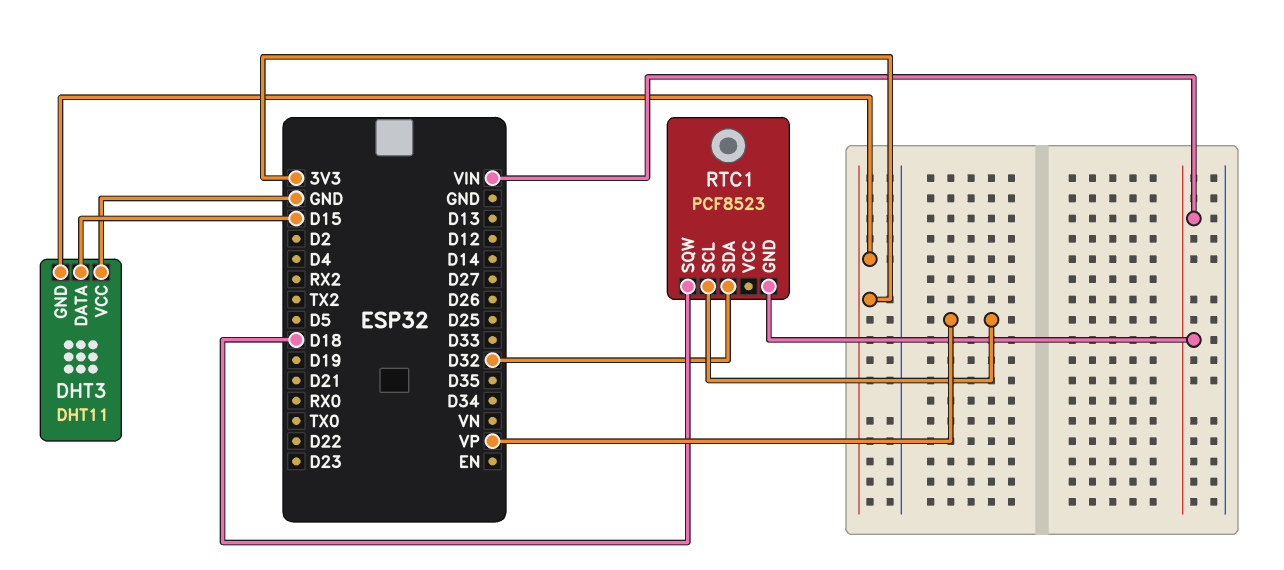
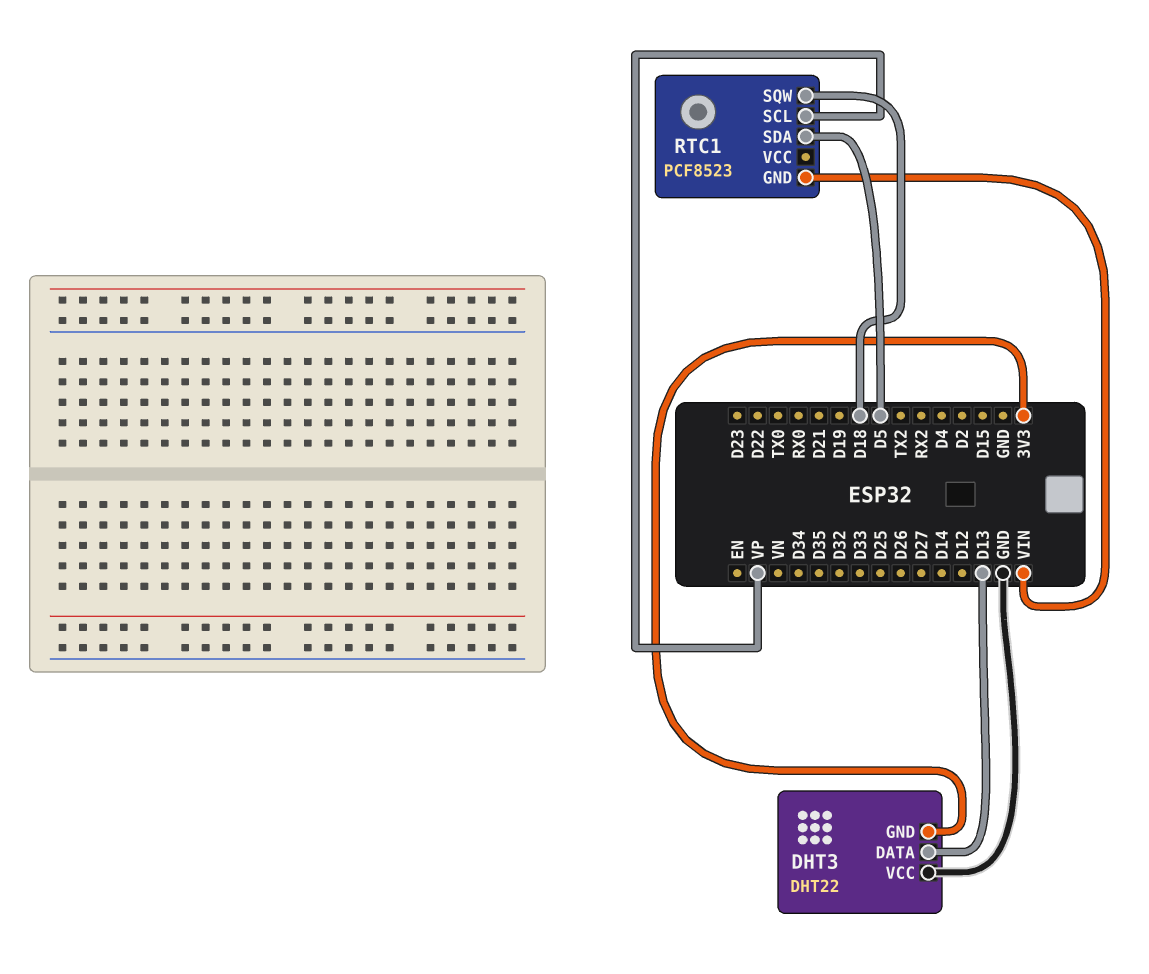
DHT3: DHT11 -> DHT22
DHT3 pin DATA: D15 -> D13
RTC1 pin SDA: D32 -> D5

